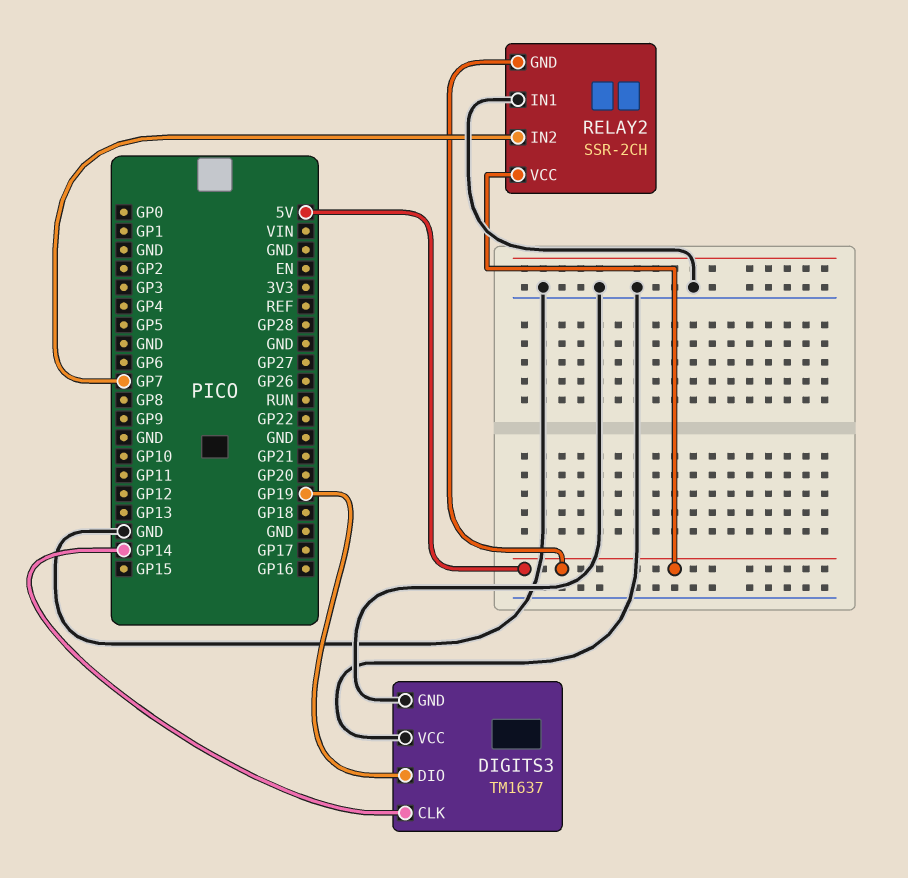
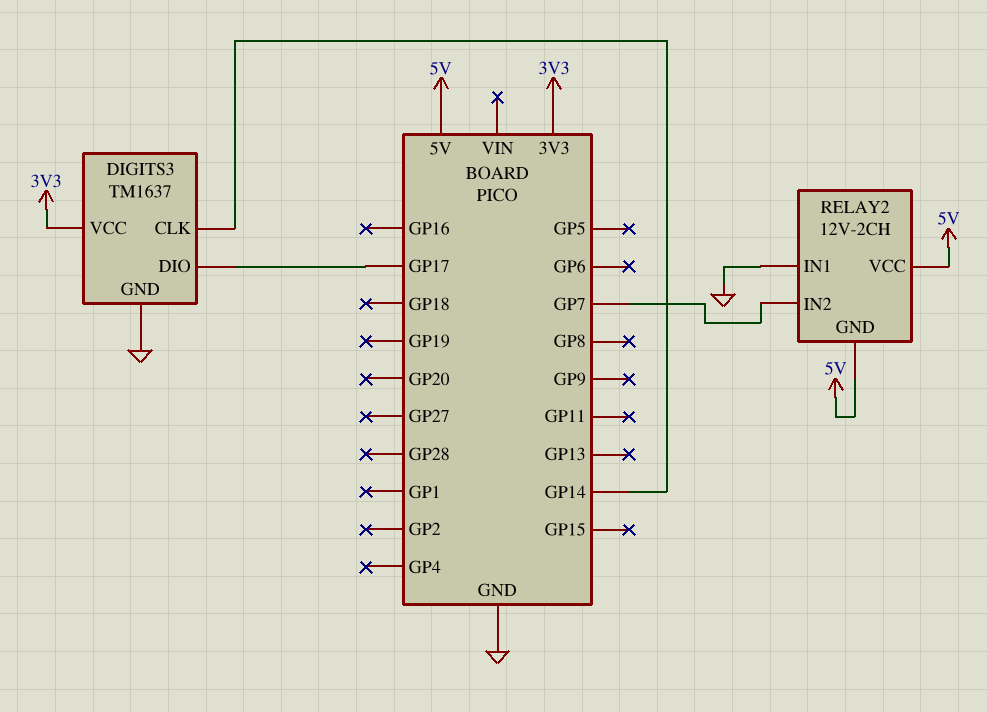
DIGITS3 pin DIO: GP19 -> GP17
DIGITS3 pin VCC: GND -> 3V3
RELAY2: SSR-2CH -> 12V-2CH

